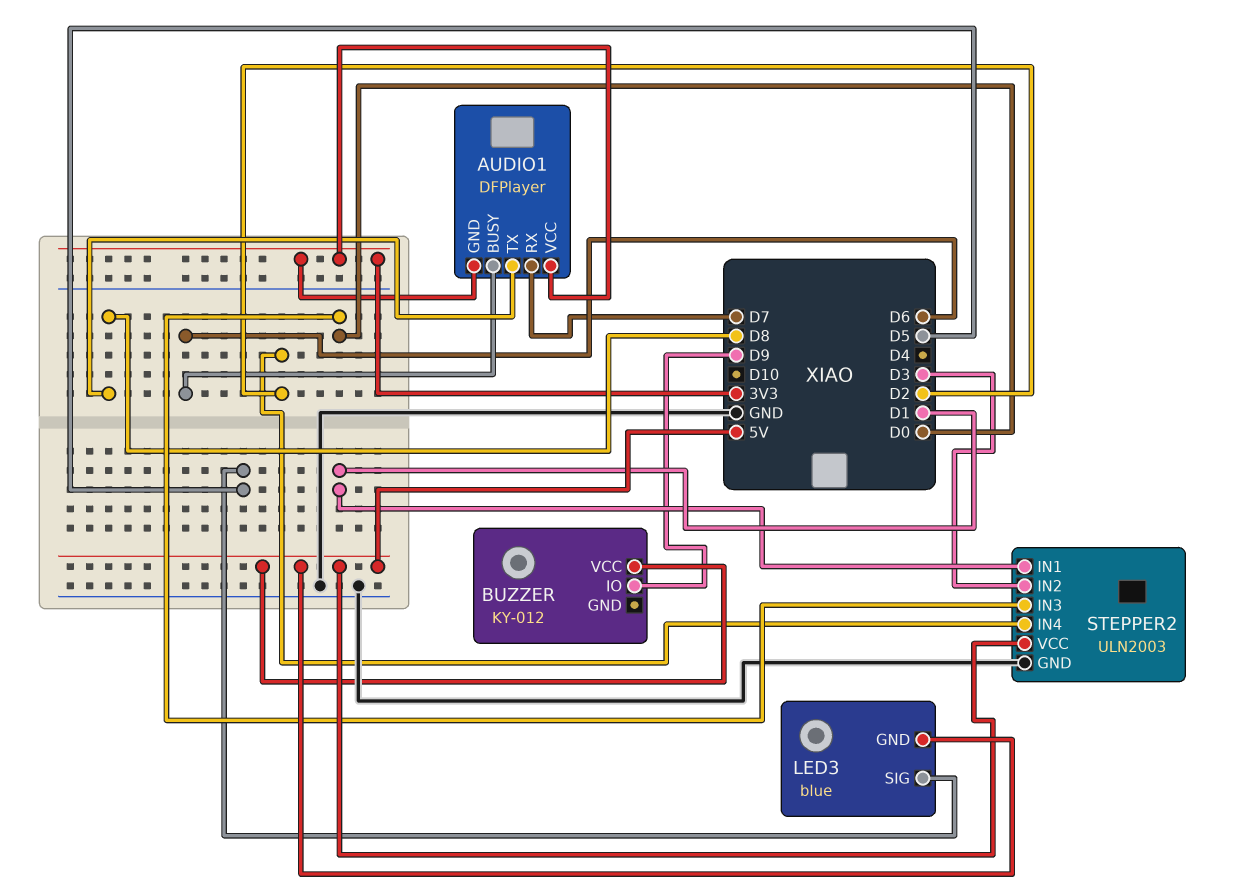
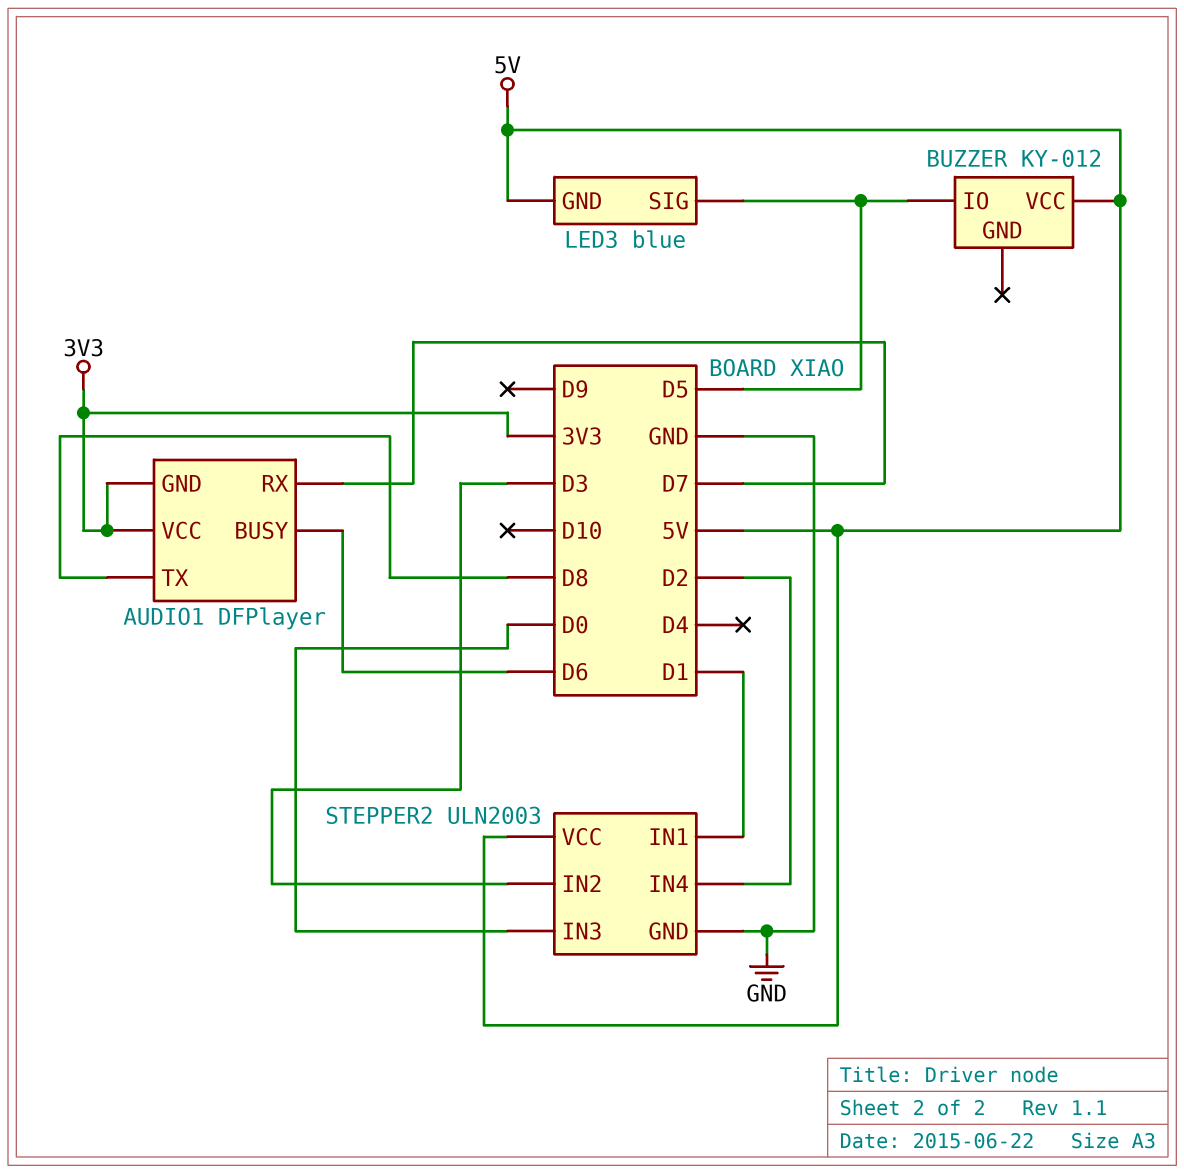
BUZZER pin IO: D9 -> D5

